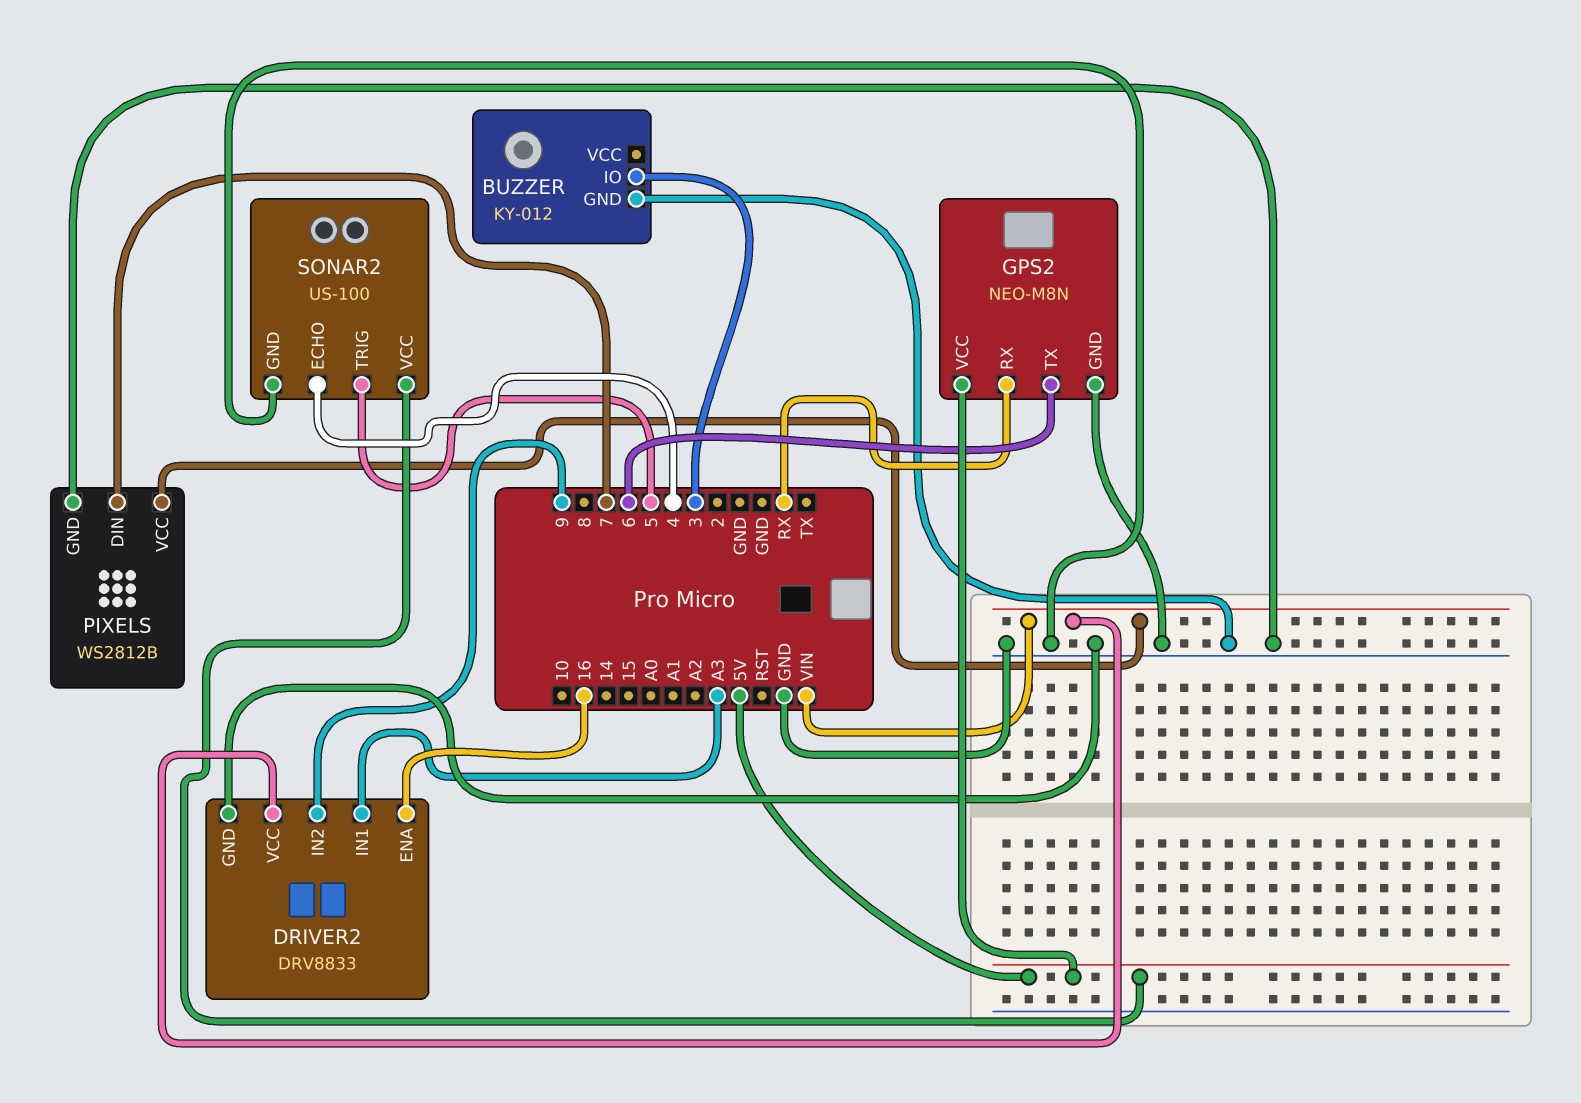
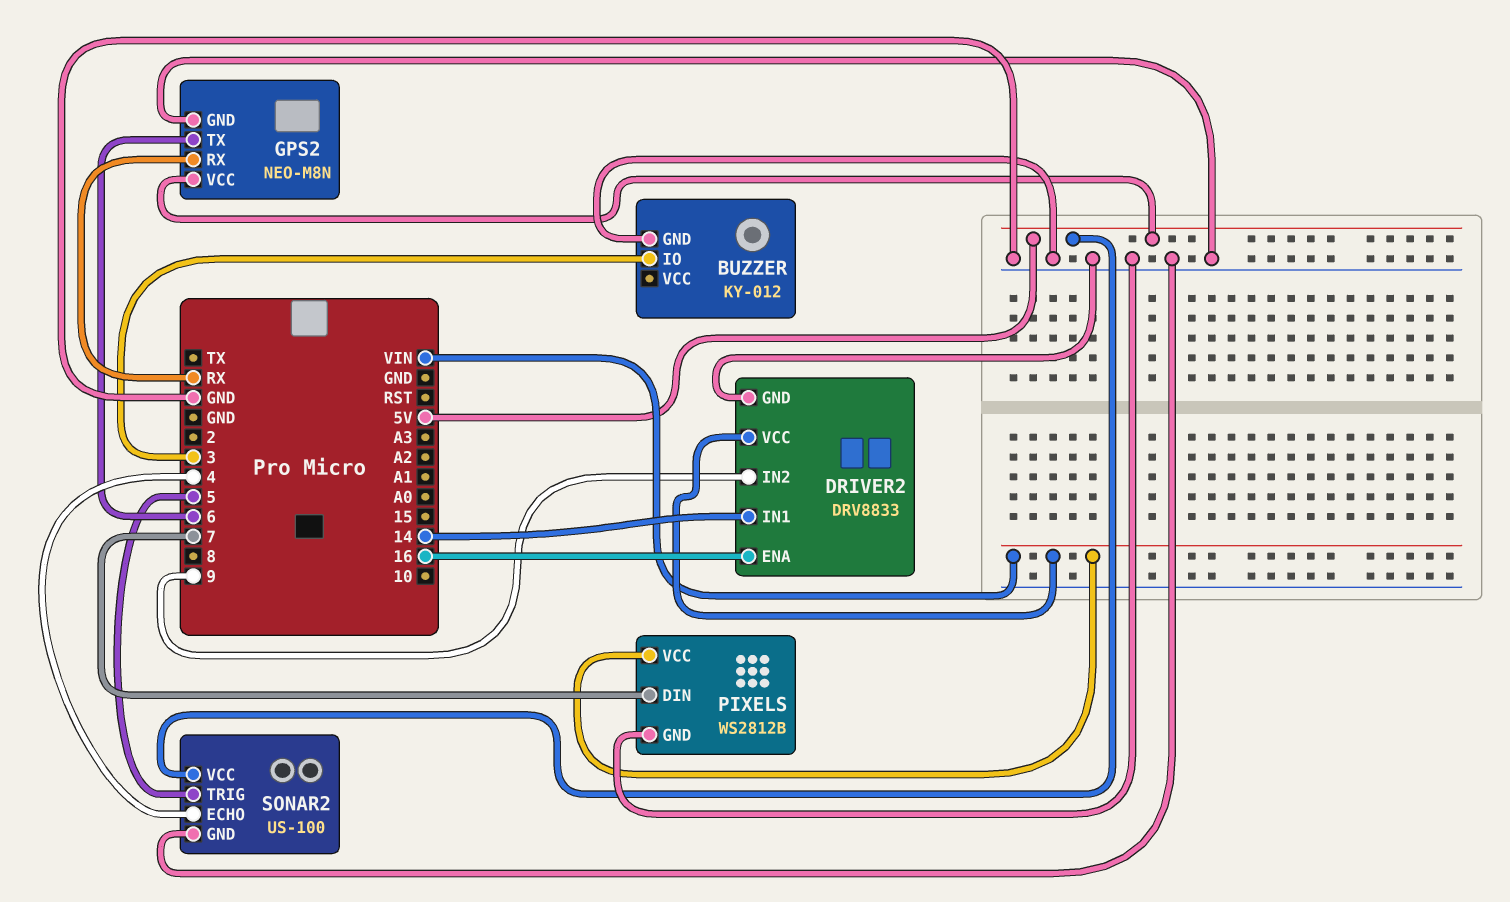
DRIVER2 pin IN1: A3 -> 14

